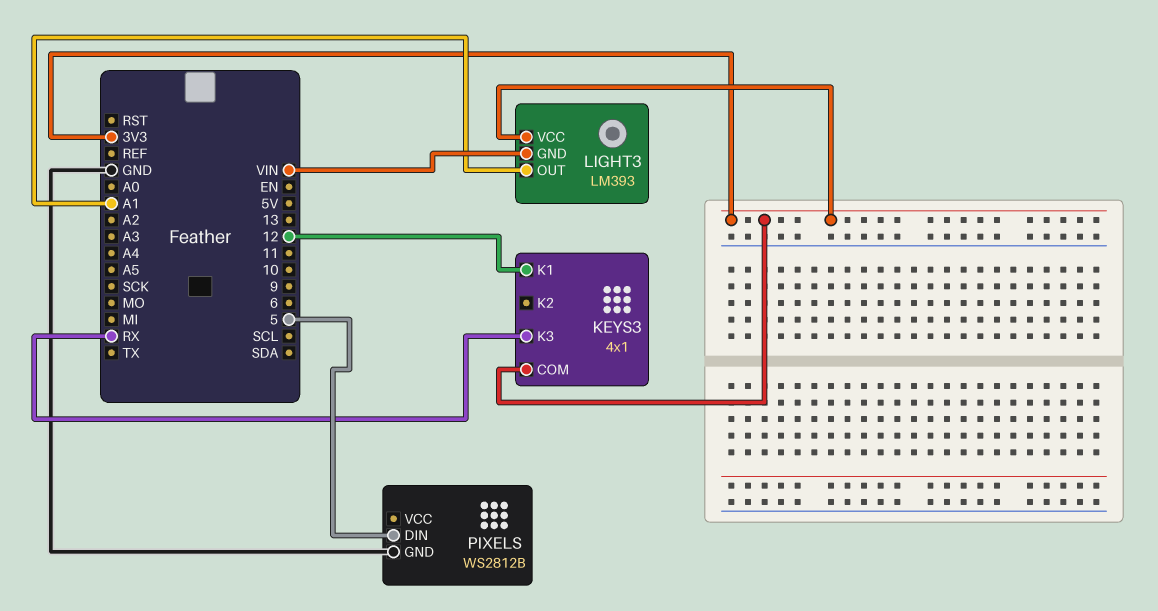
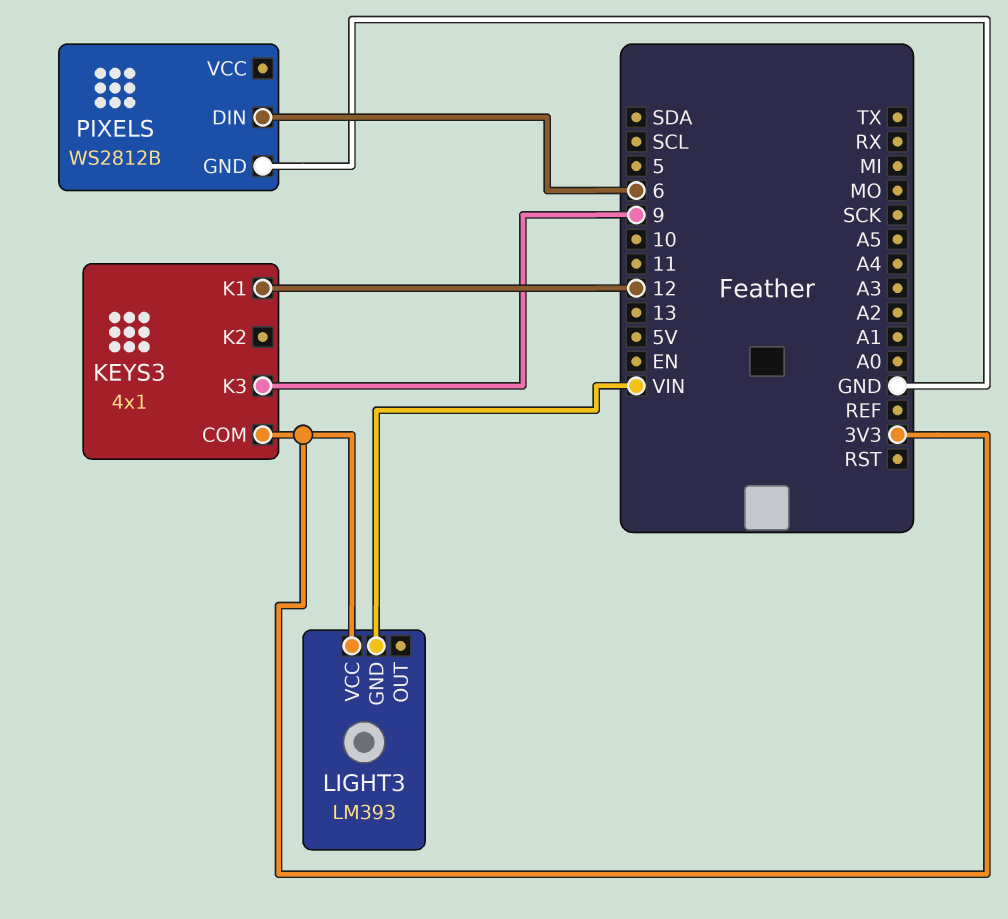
KEYS3 pin K3: RX -> 9
LIGHT3 pin OUT: A1 -> none
PIXELS pin DIN: 5 -> 6

